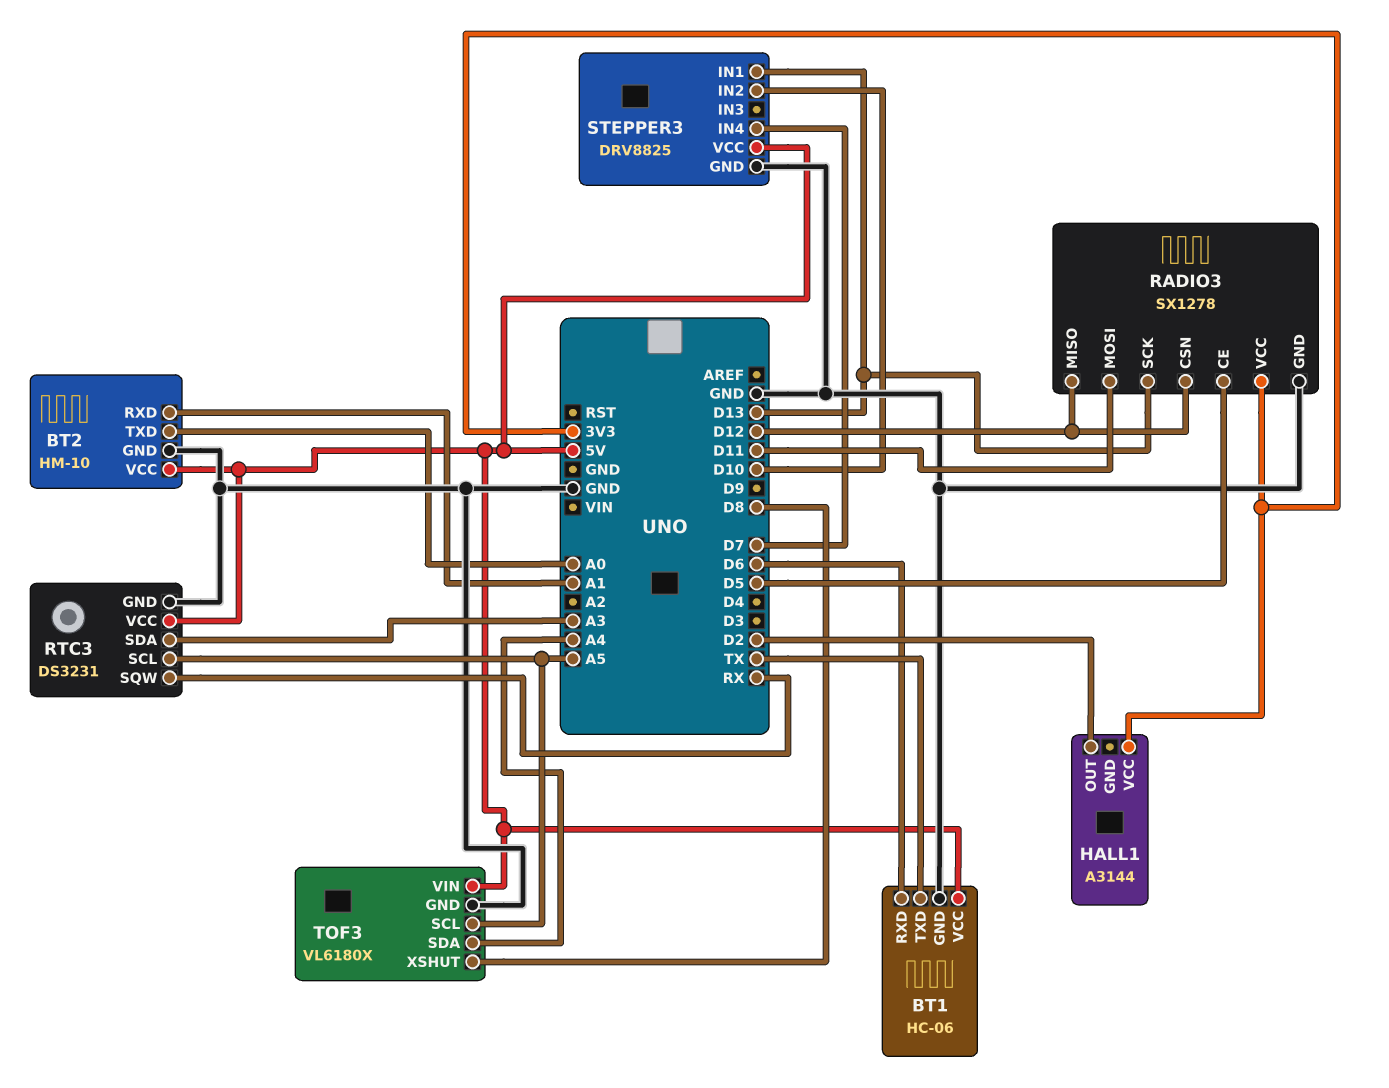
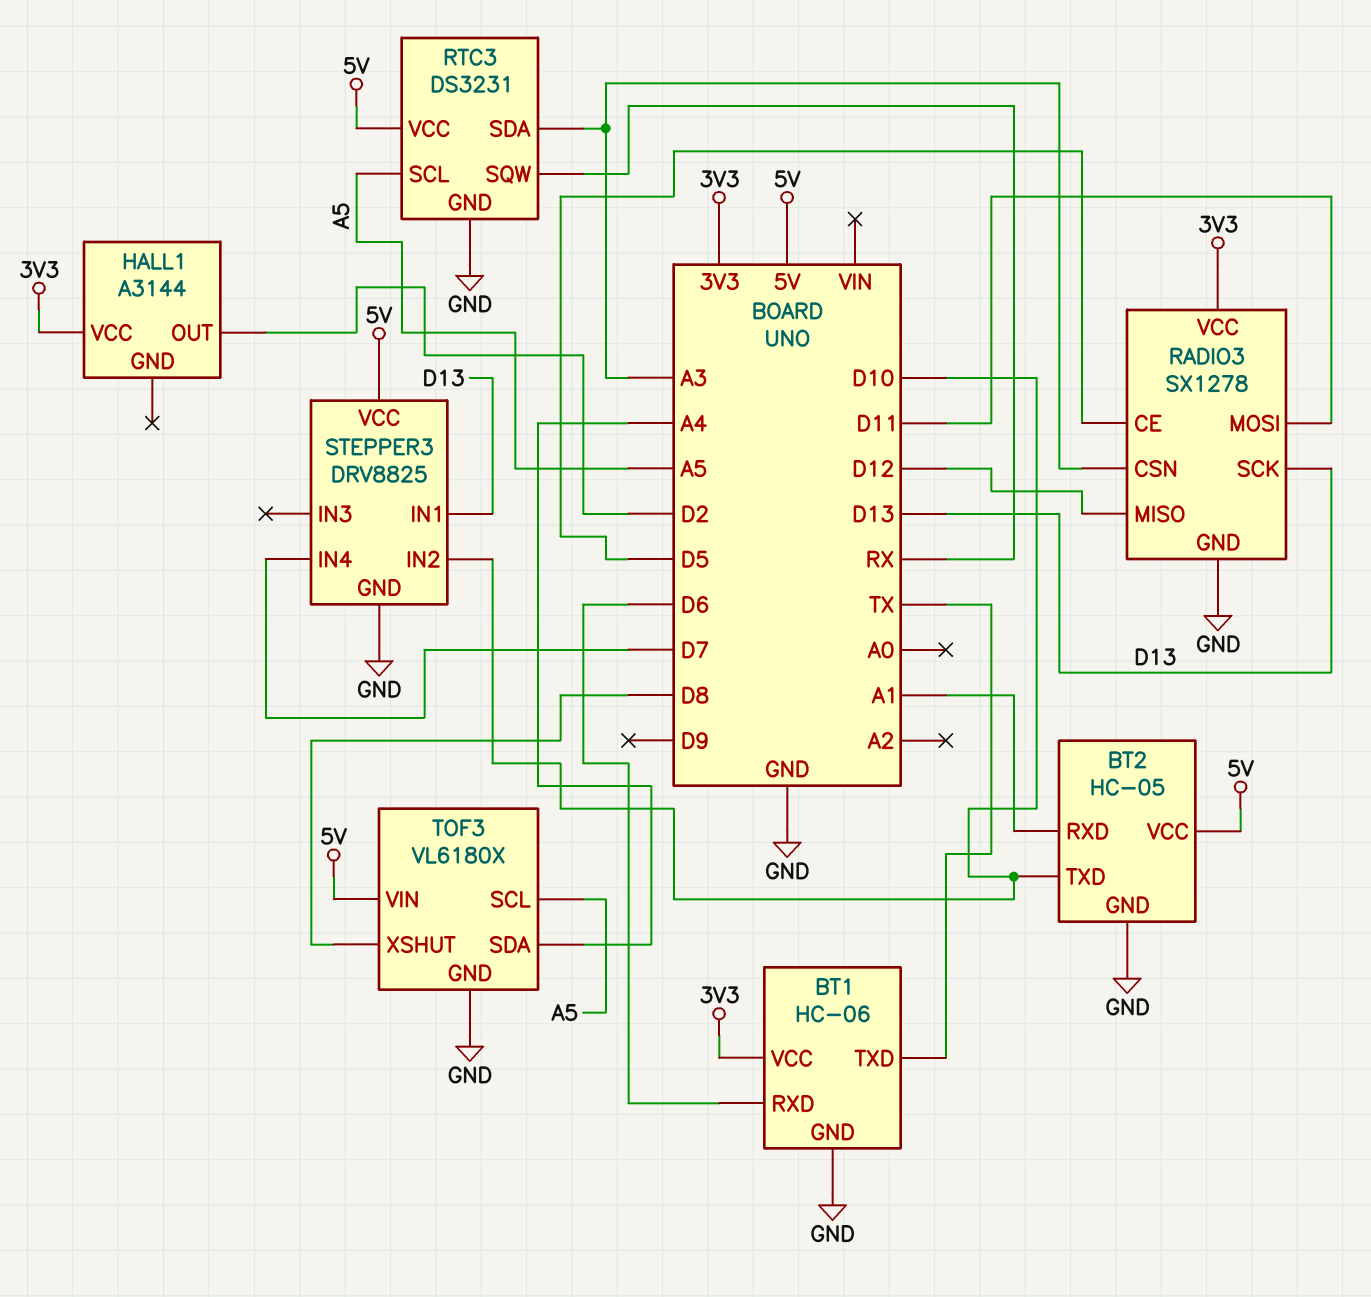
BT1 pin VCC: 5V -> 3V3
BT2: HM-10 -> HC-05
BT2 pin TXD: A0 -> D10
RADIO3 pin CSN: D12 -> A3

